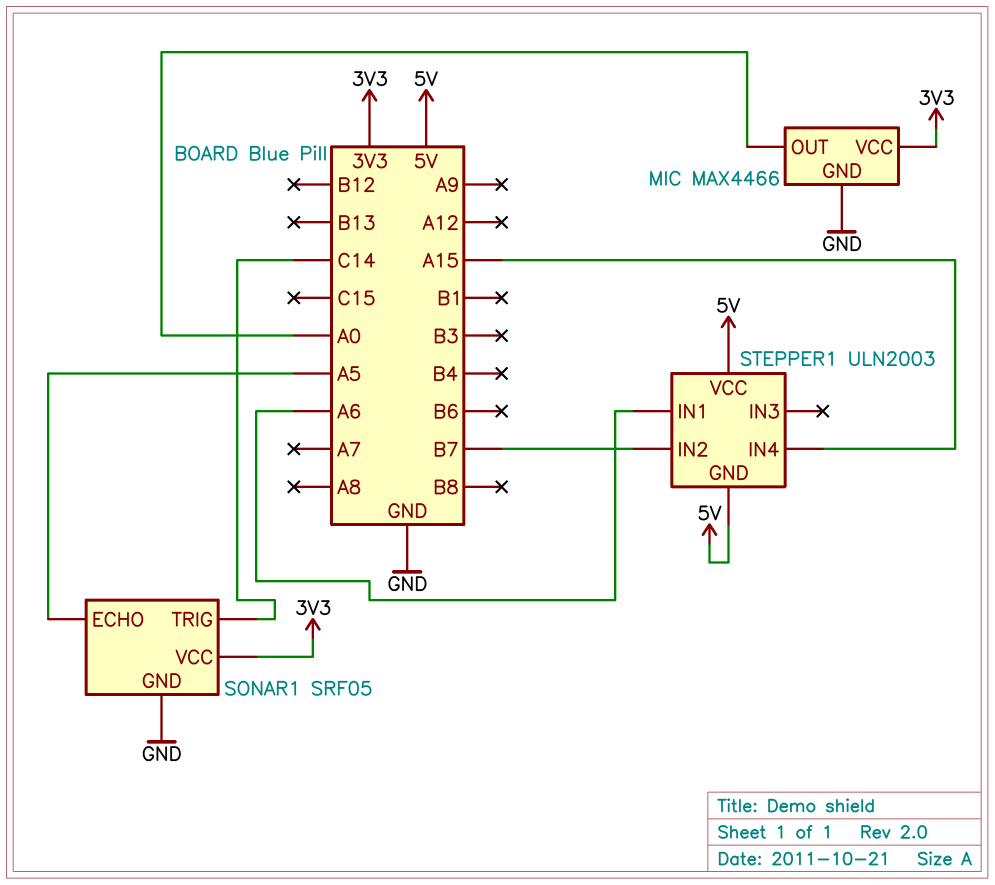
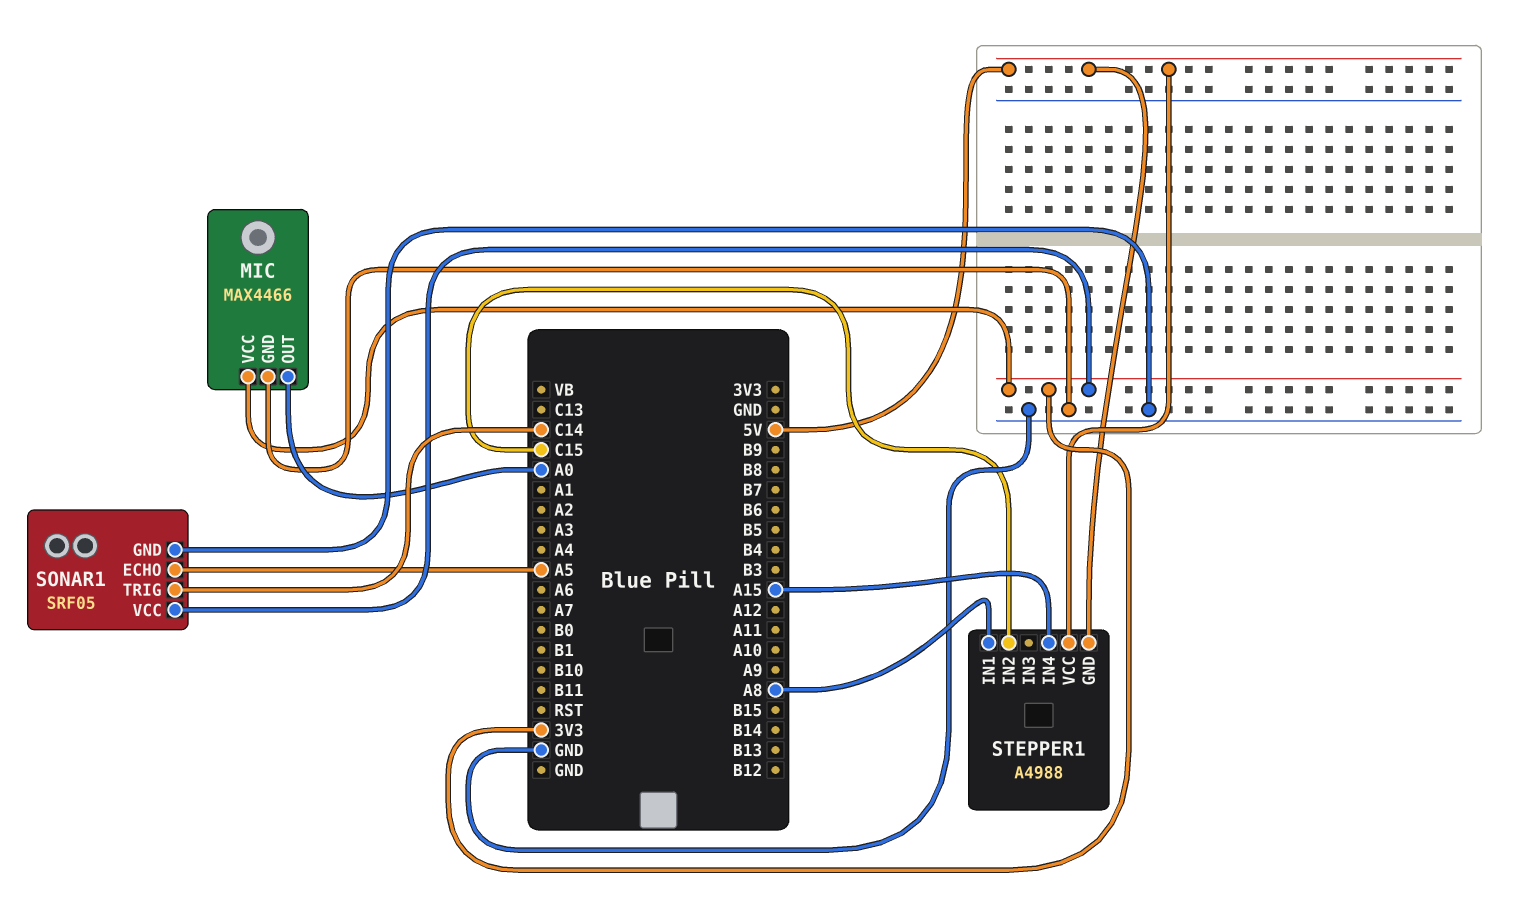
STEPPER1: ULN2003 -> A4988
STEPPER1 pin IN1: A6 -> A8
STEPPER1 pin IN2: B7 -> C15

